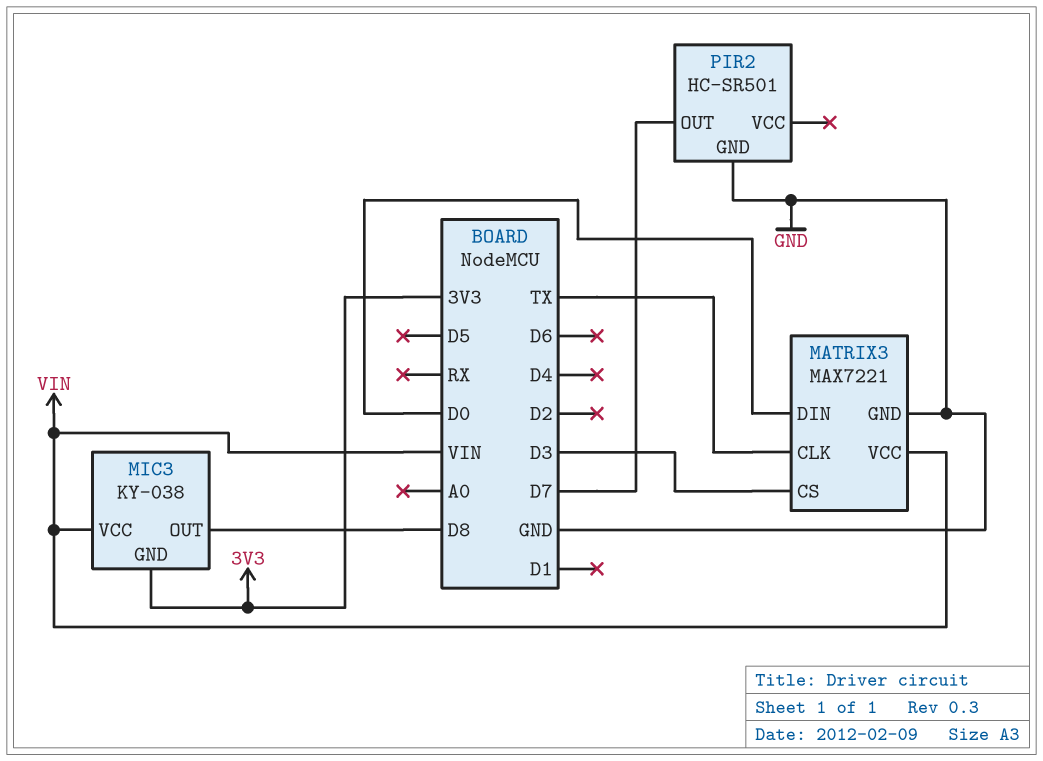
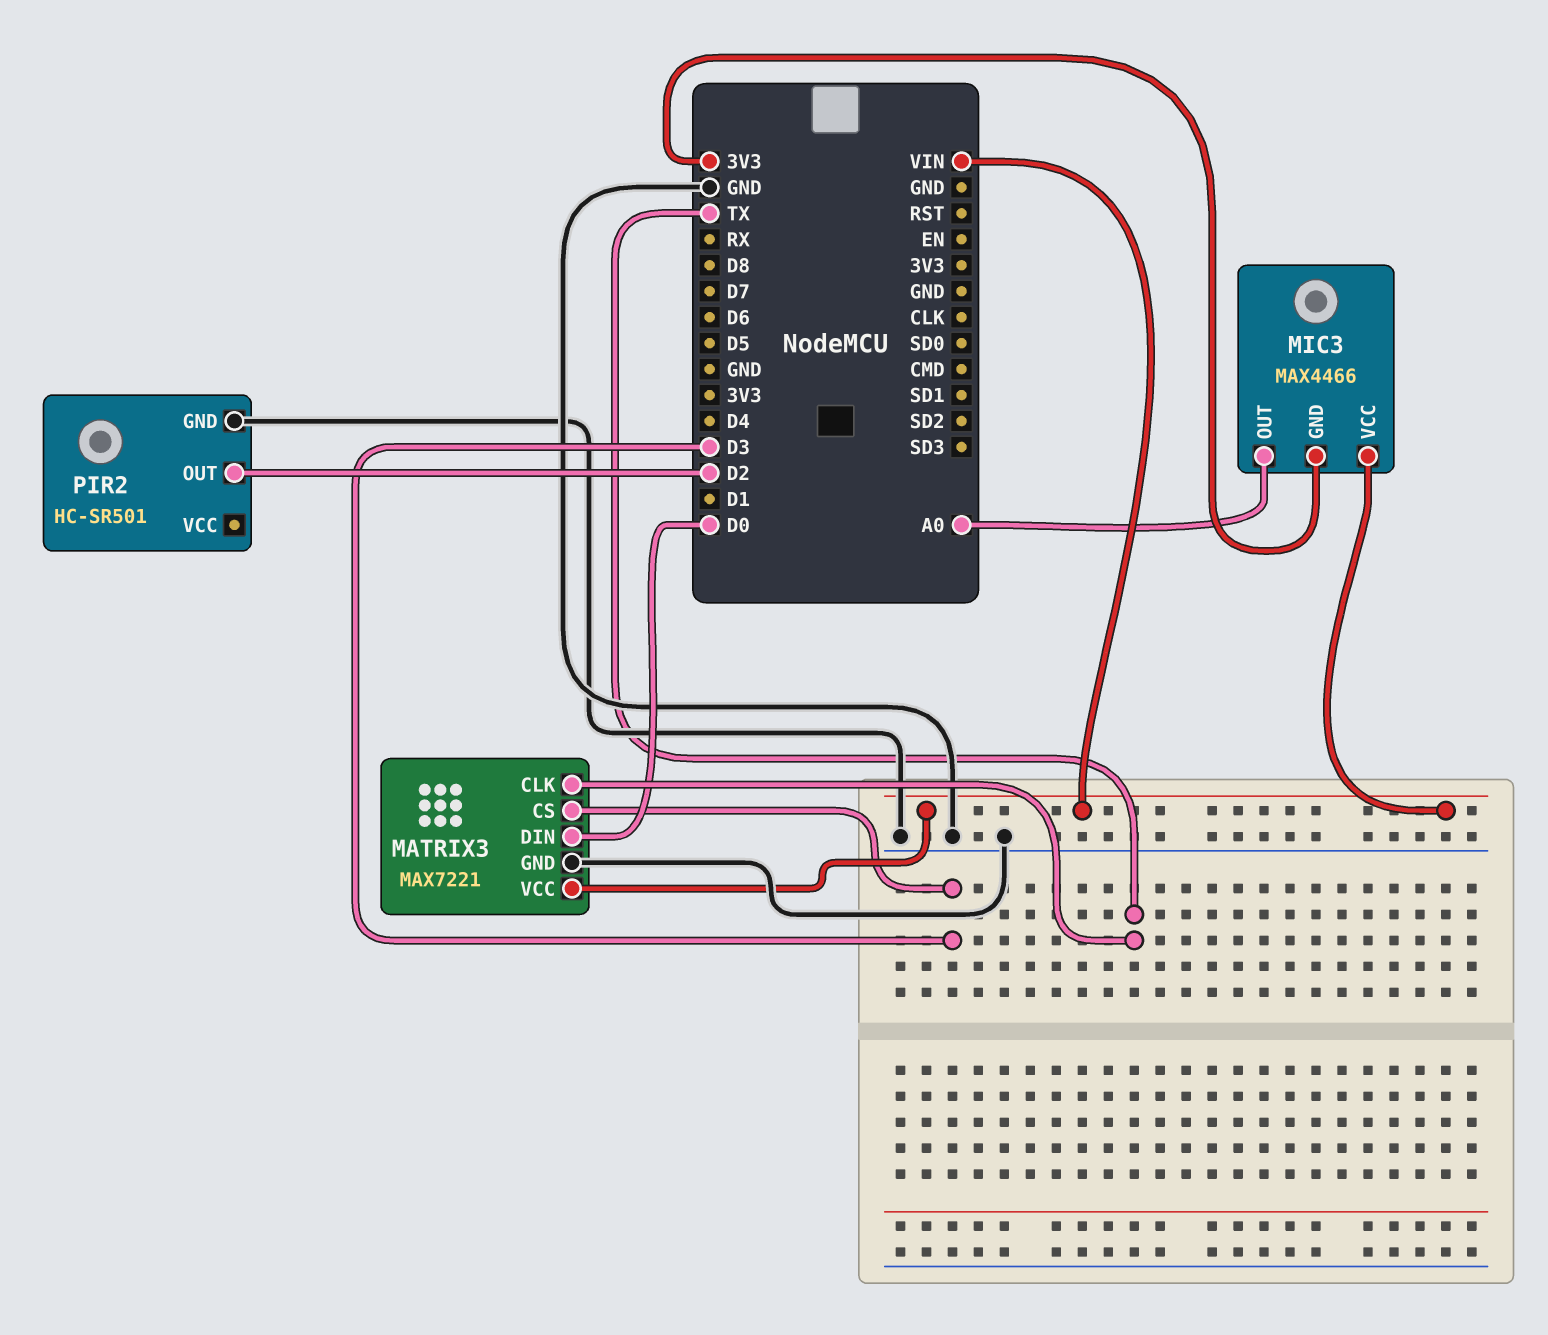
MIC3: KY-038 -> MAX4466
MIC3 pin OUT: D8 -> A0
PIR2 pin OUT: D7 -> D2

